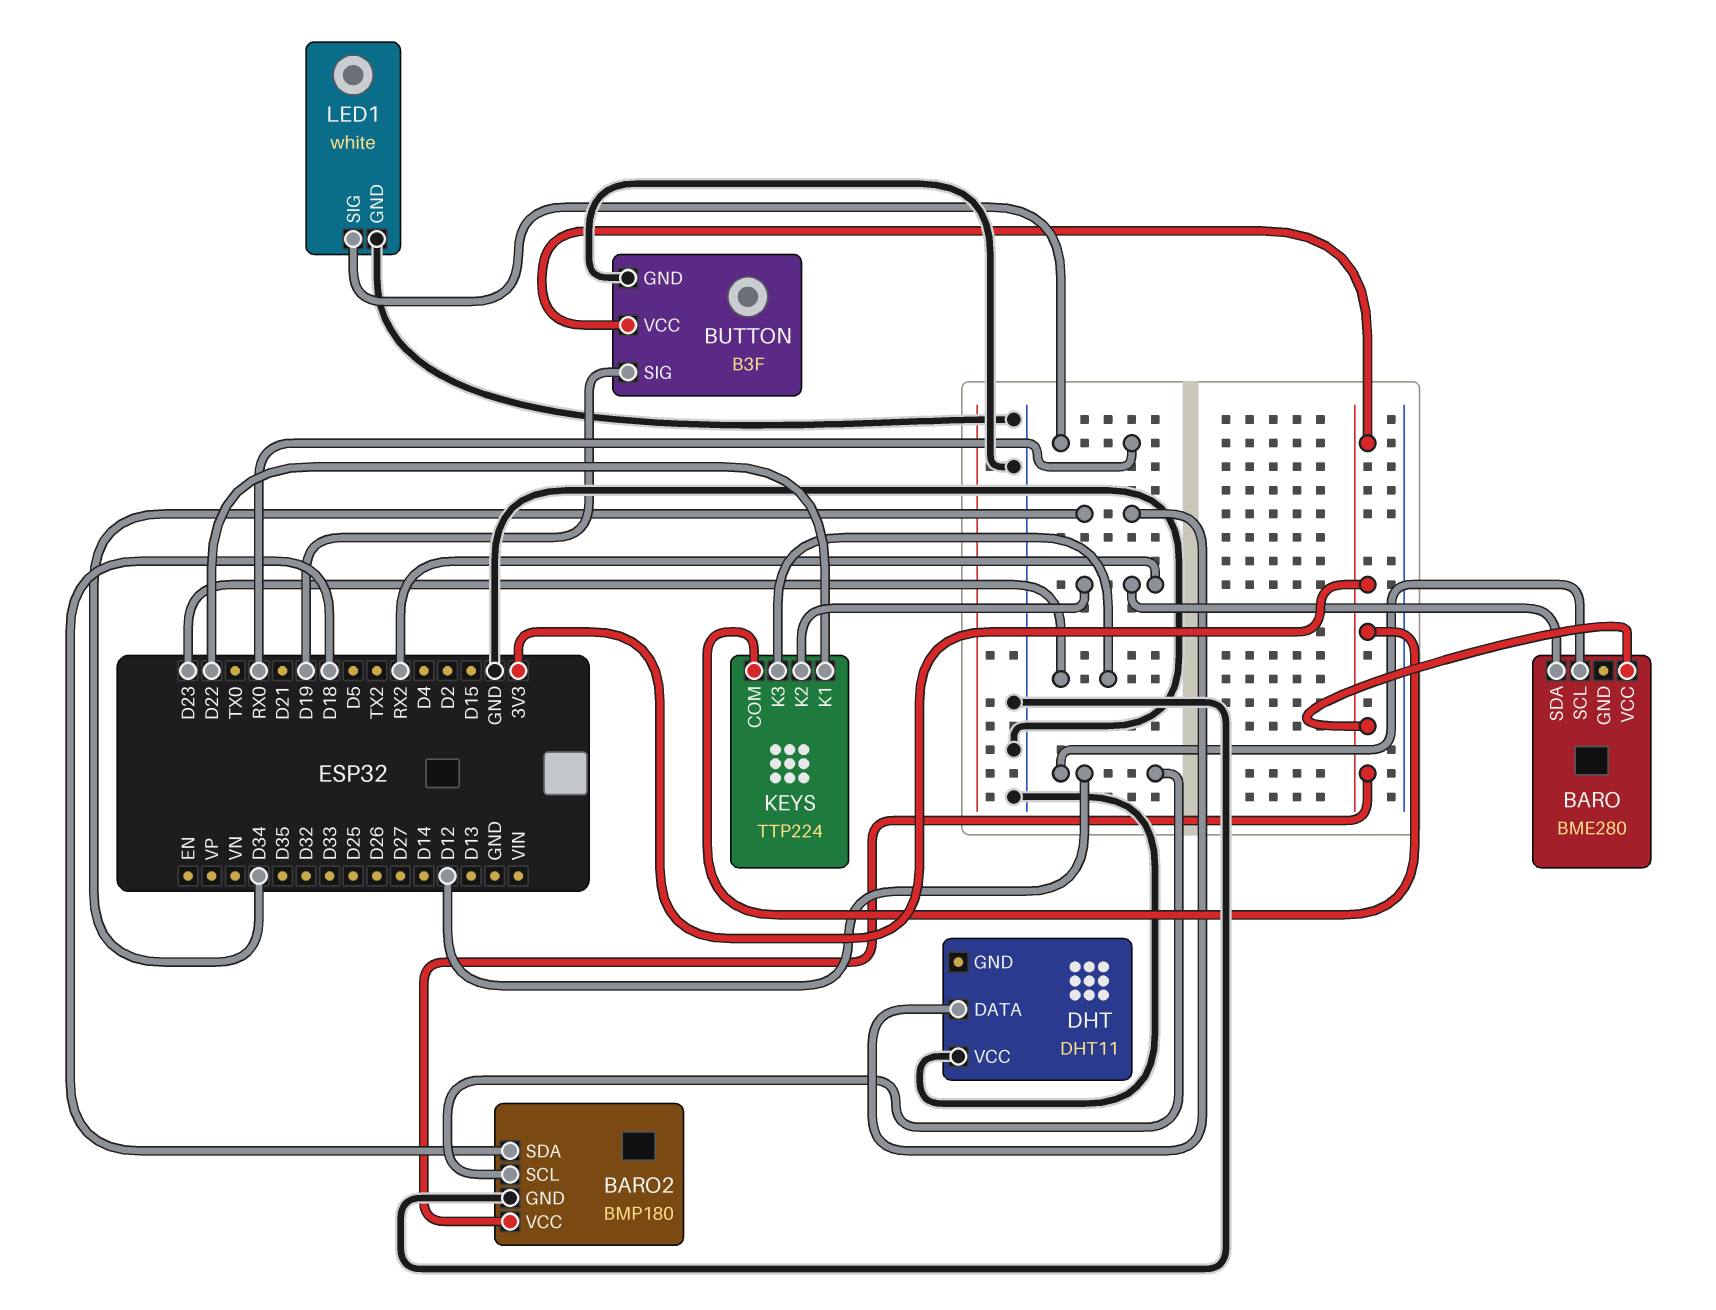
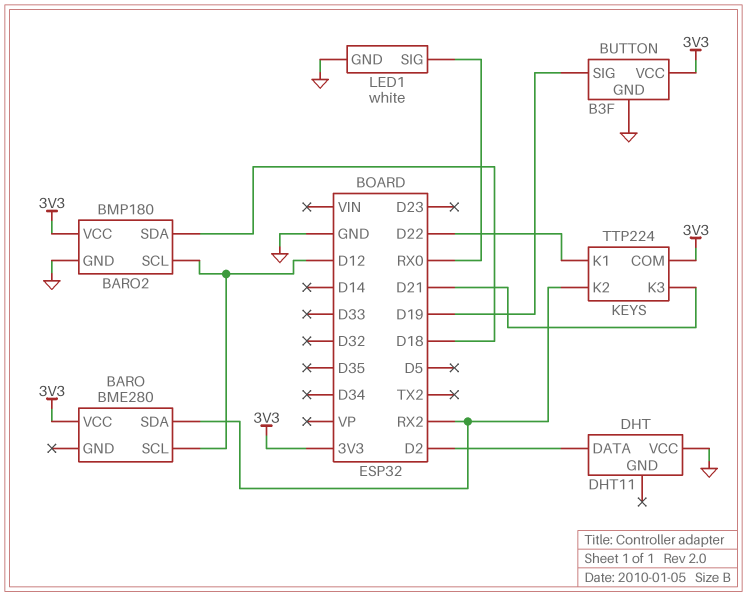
DHT pin DATA: D34 -> D2
KEYS pin K3: D23 -> D21

